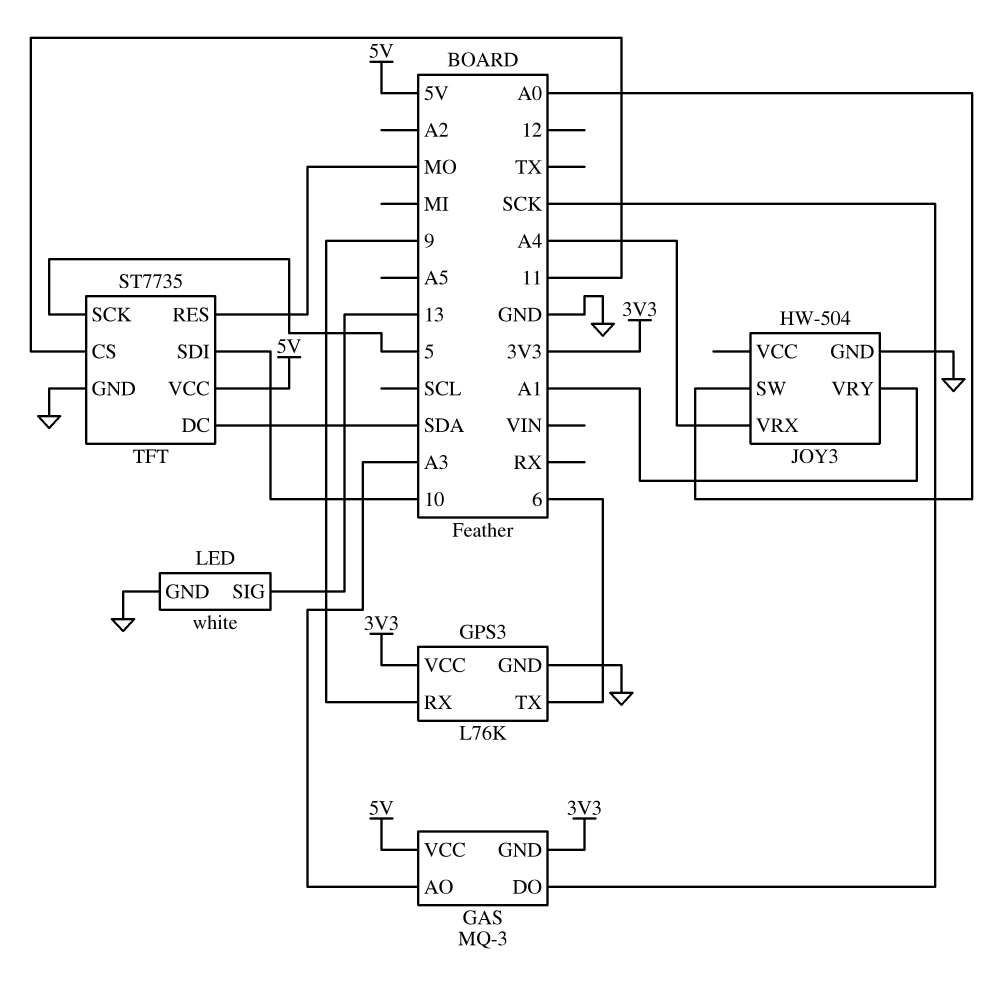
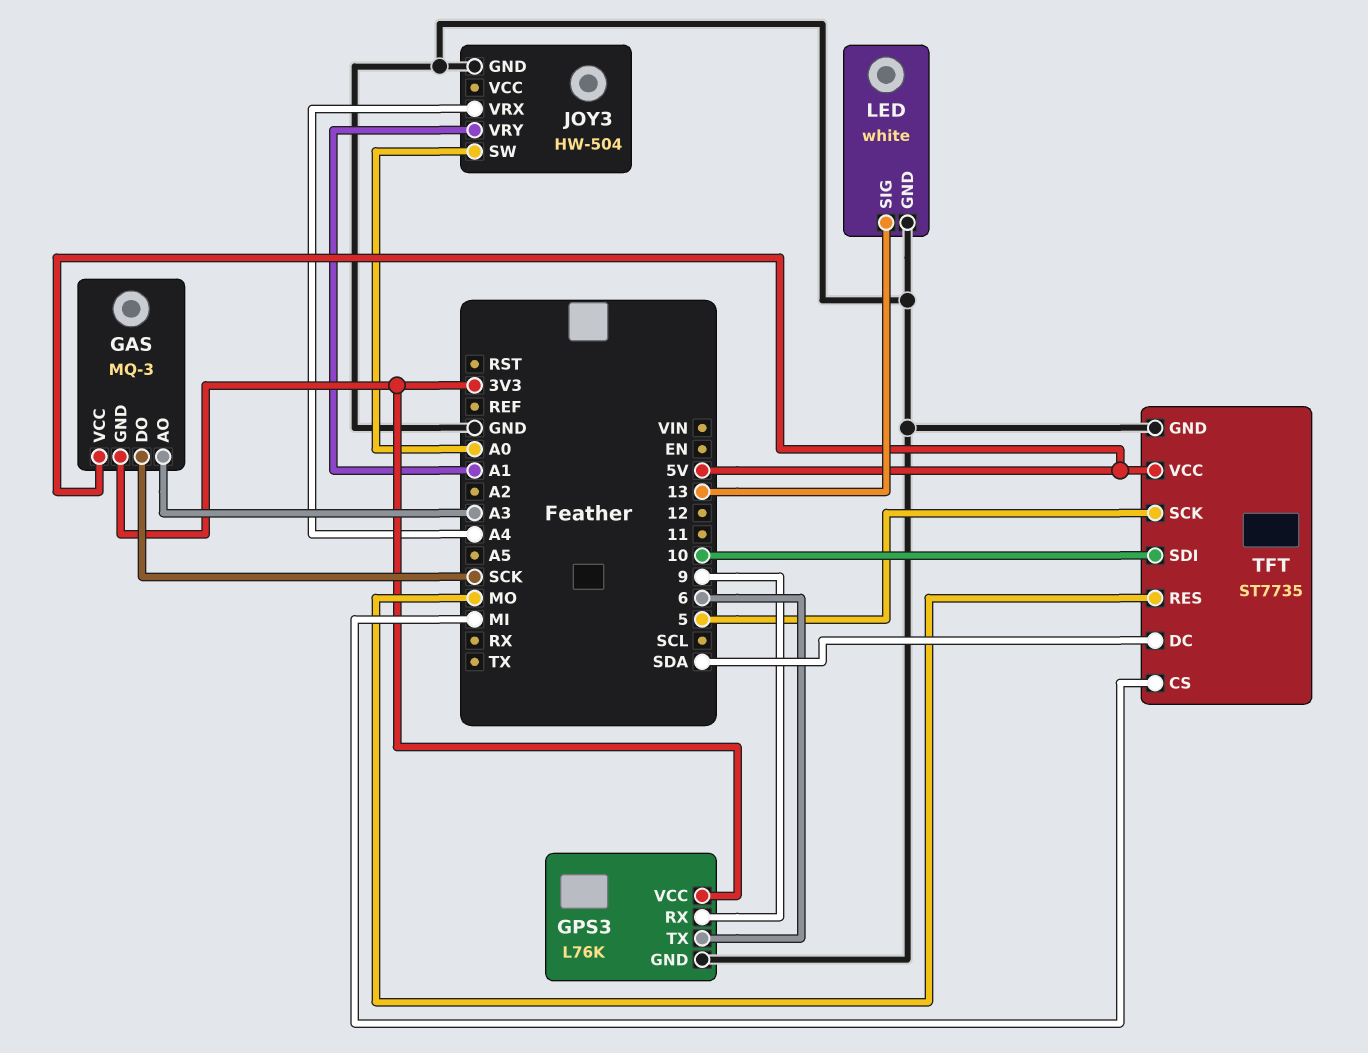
TFT pin CS: 11 -> MI

